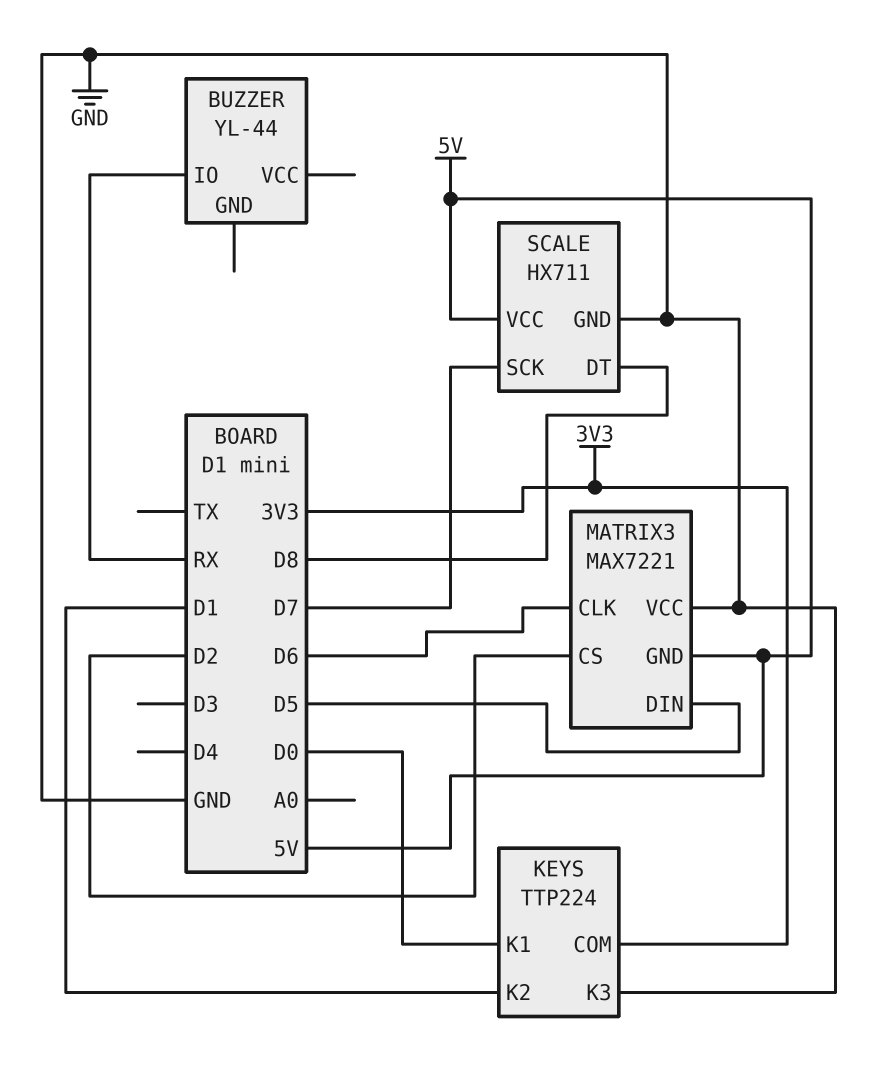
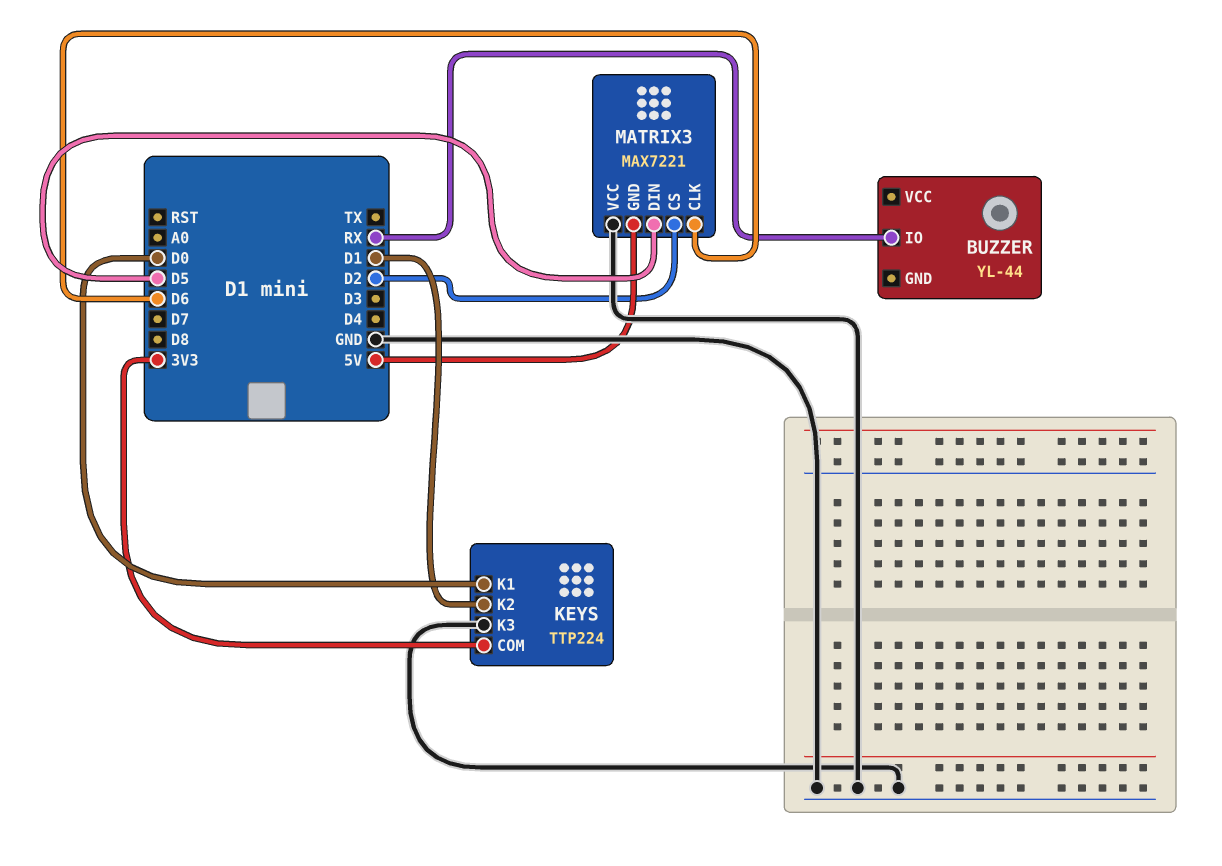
SCALE: HX711 -> none
SCALE pin DT: D8 -> none
SCALE pin GND: GND -> none
SCALE pin SCK: D7 -> none
SCALE pin VCC: 5V -> none

